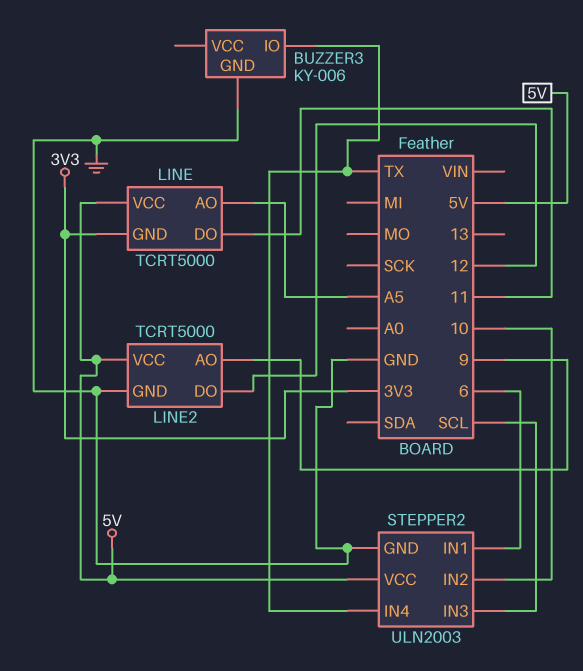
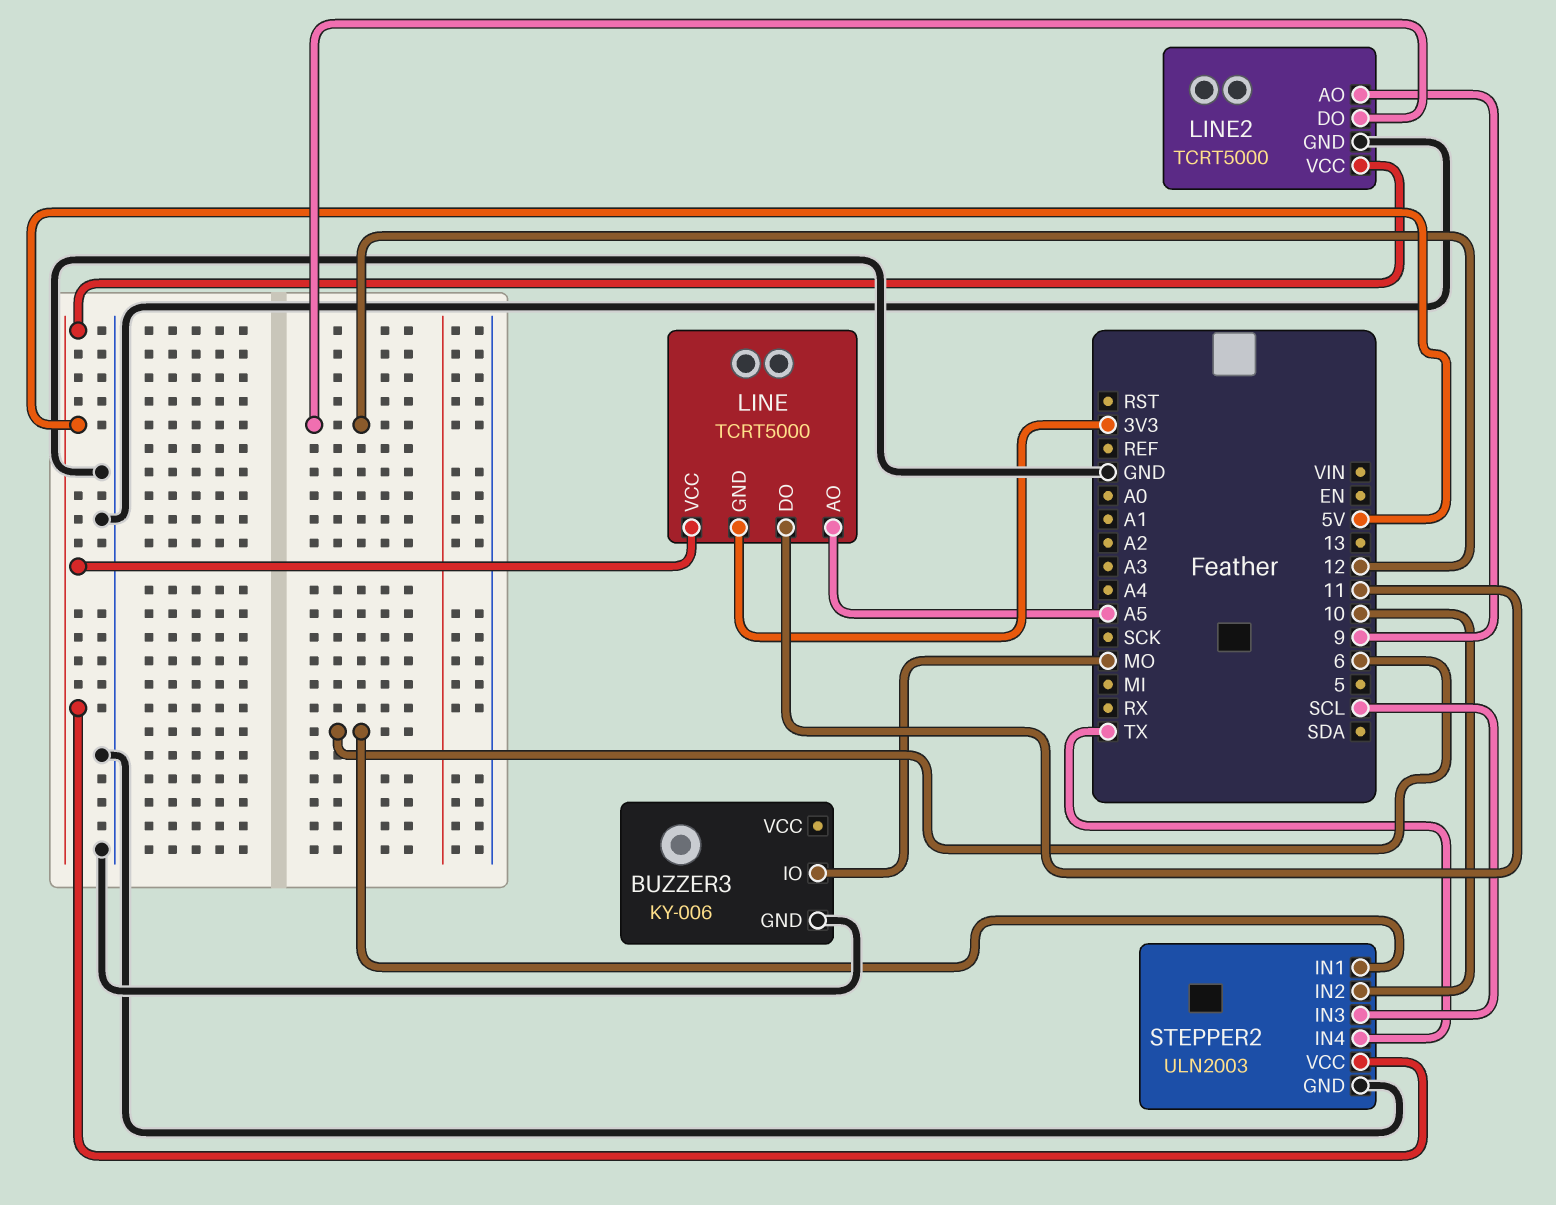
BUZZER3 pin IO: TX -> MO

